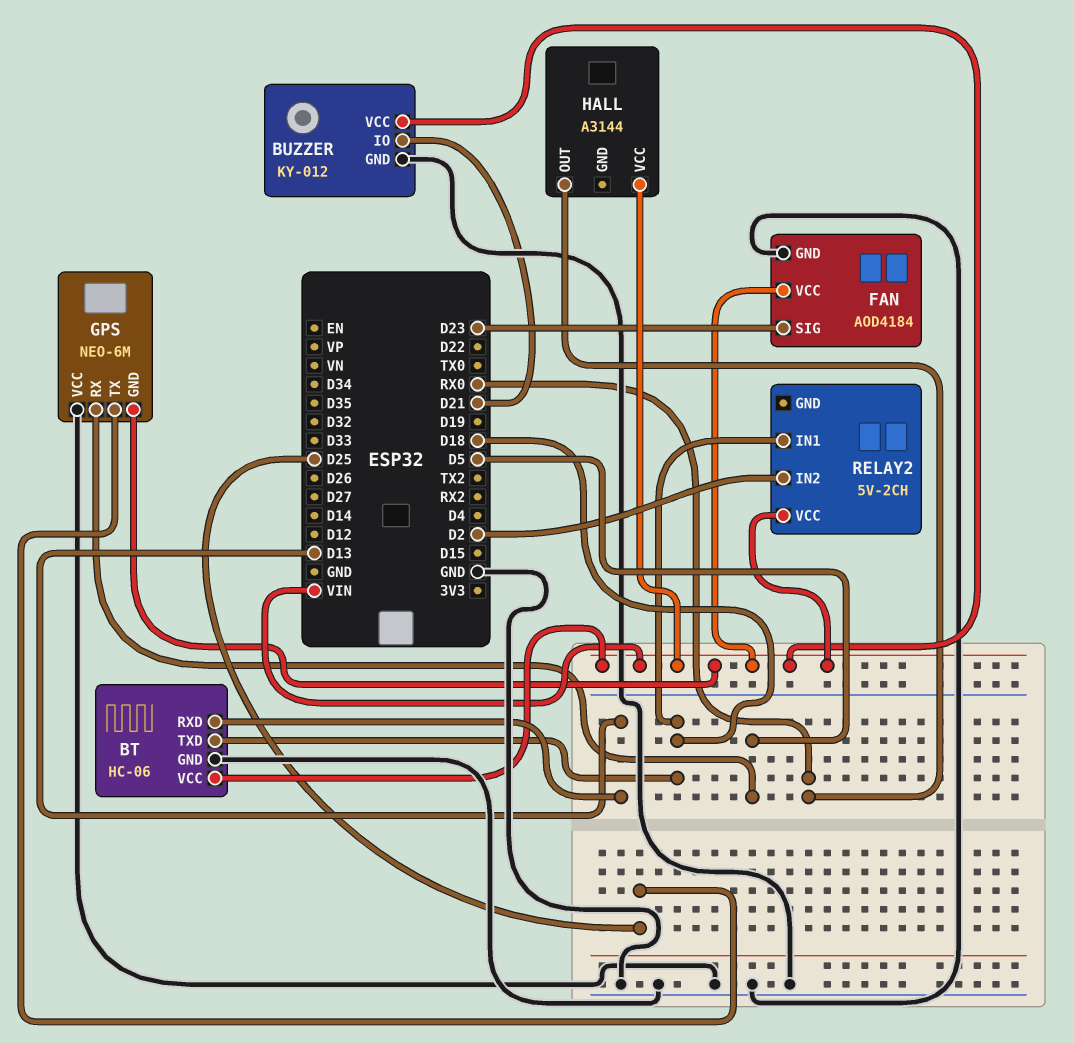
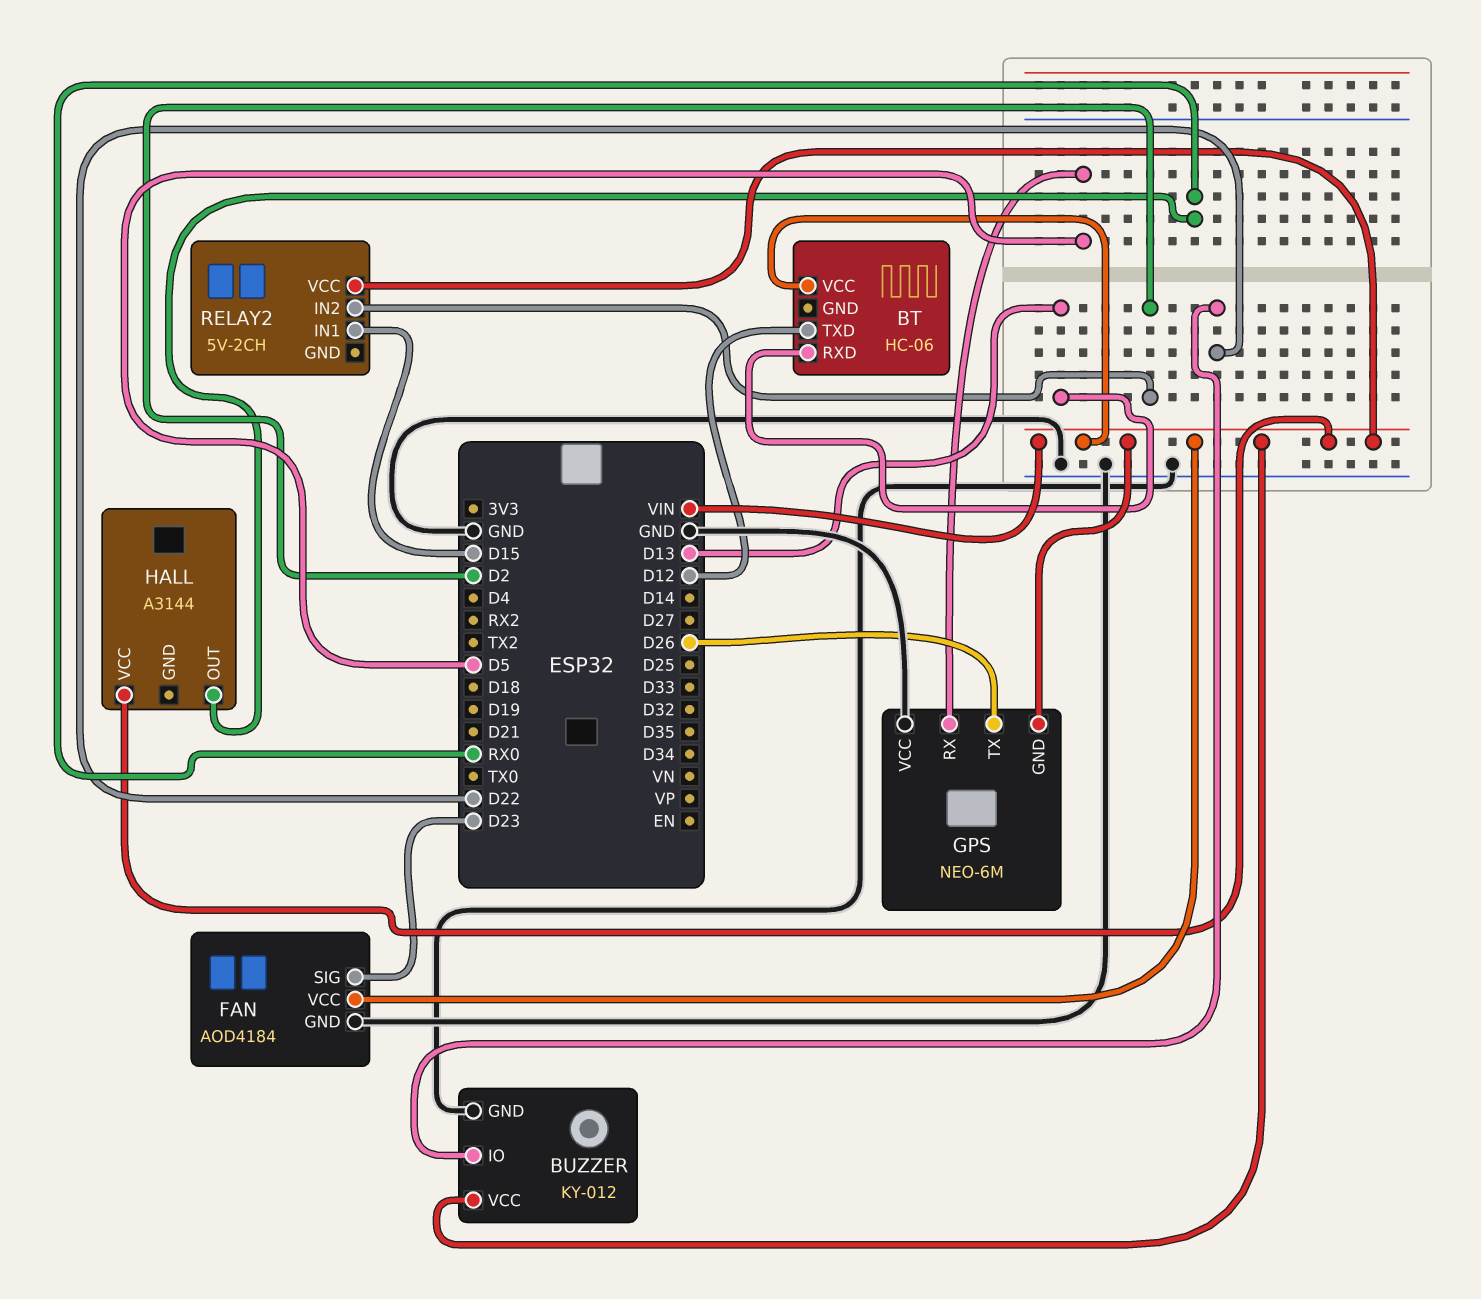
BT pin GND: GND -> none
BT pin TXD: D18 -> D12
BUZZER pin IO: D21 -> D22
GPS pin TX: D25 -> D26
RELAY2 pin IN1: D18 -> D15

